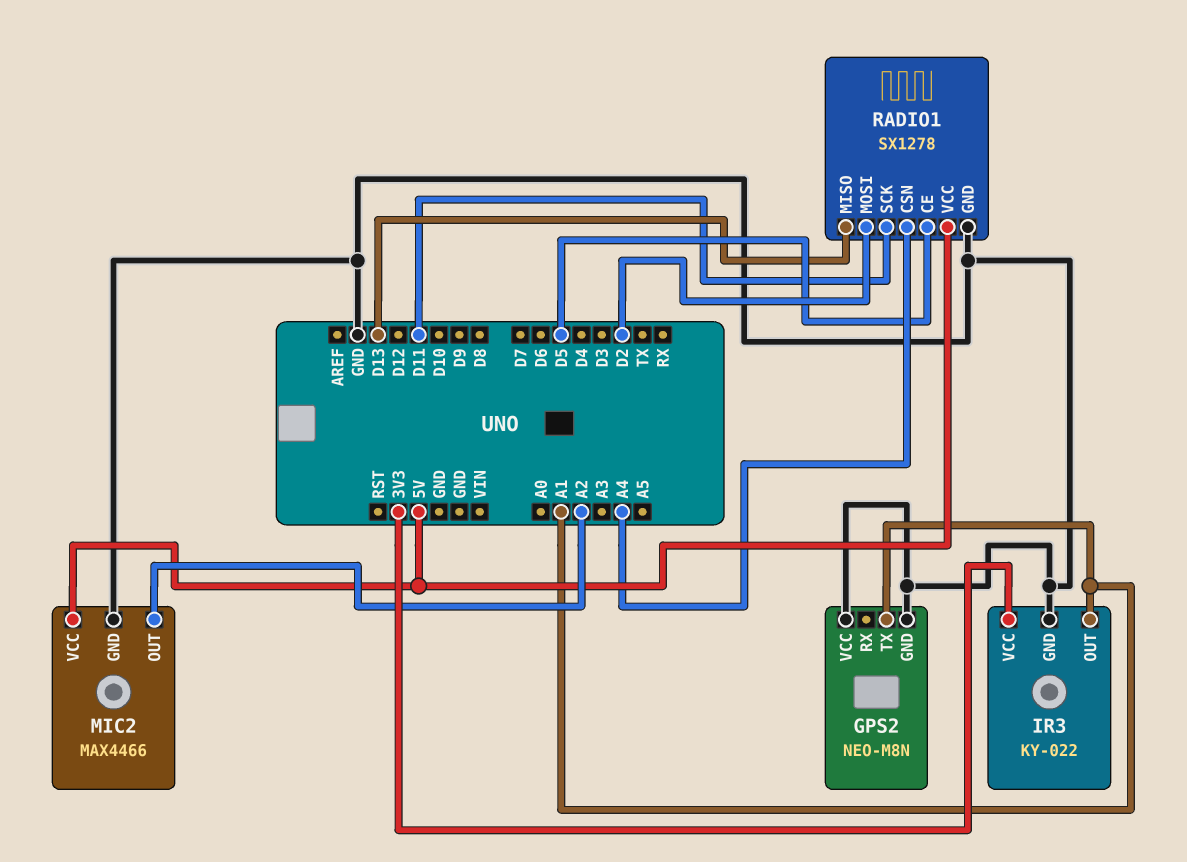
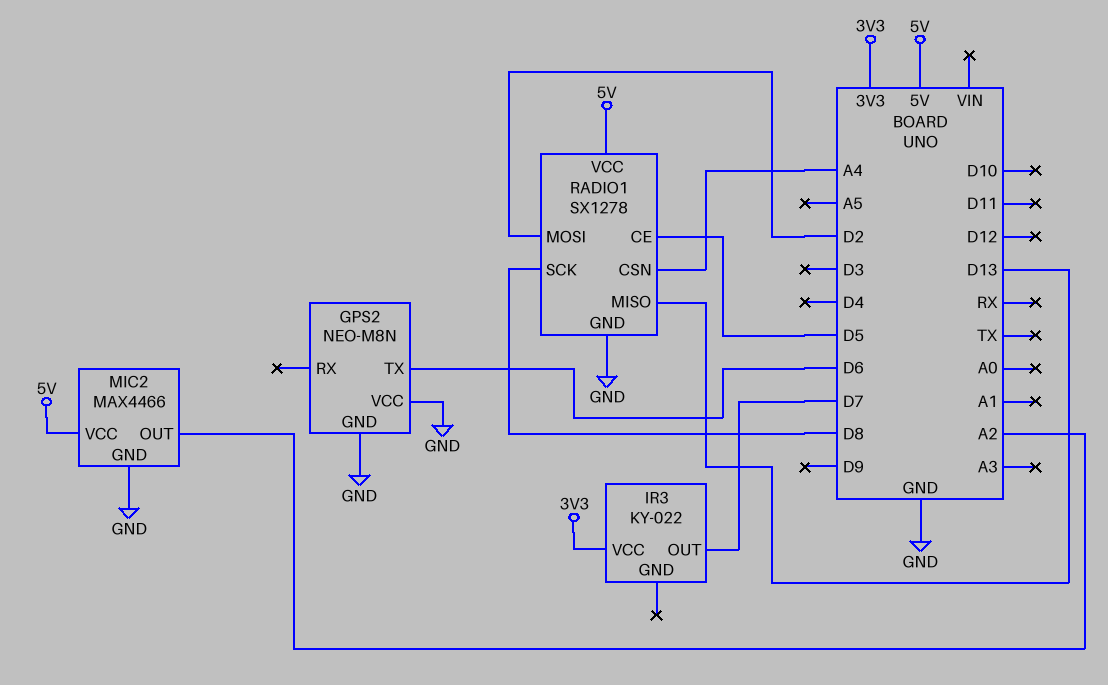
GPS2 pin TX: A1 -> D6
IR3 pin GND: GND -> none
IR3 pin OUT: A1 -> D7
RADIO1 pin SCK: D11 -> D8

